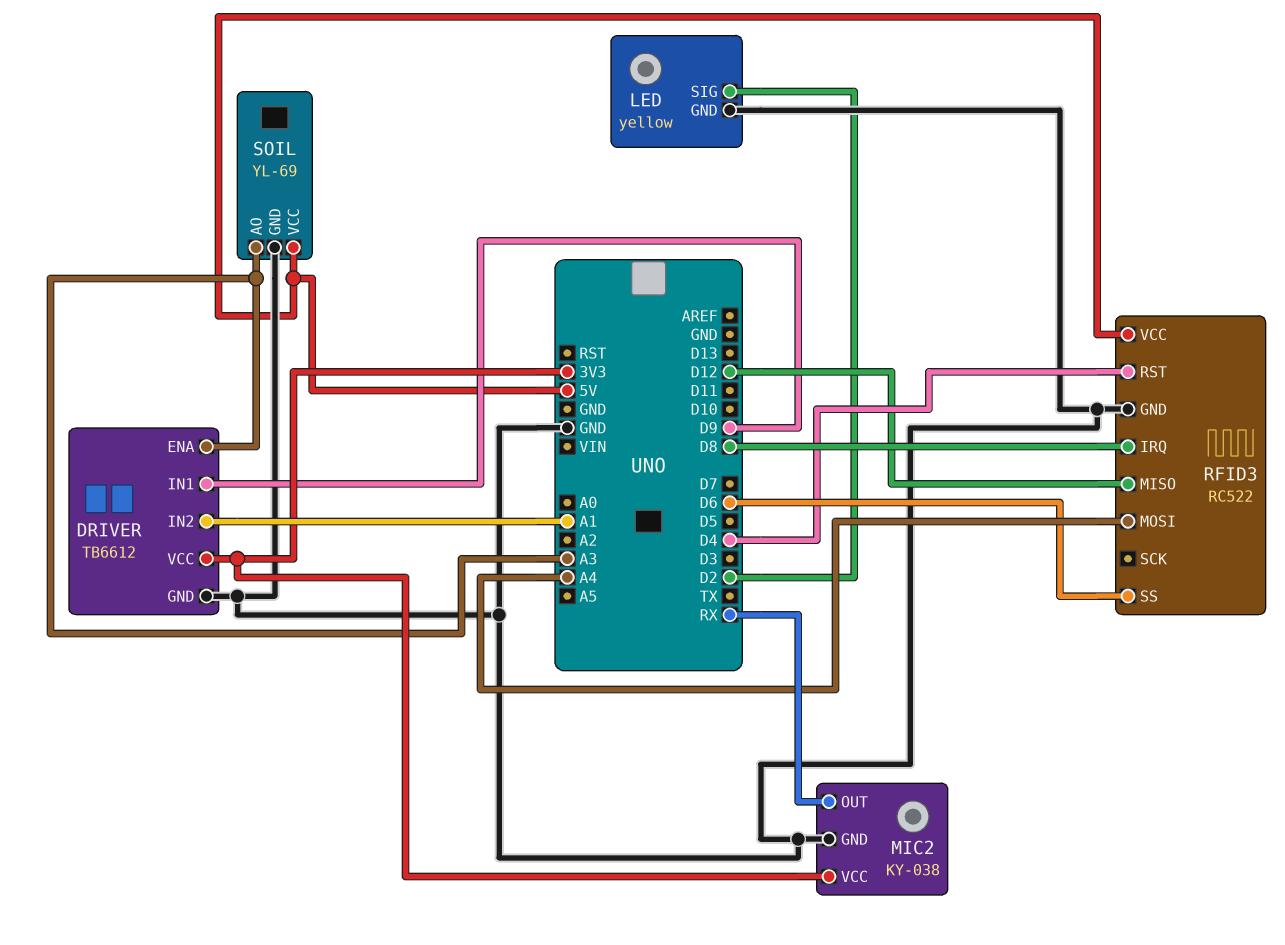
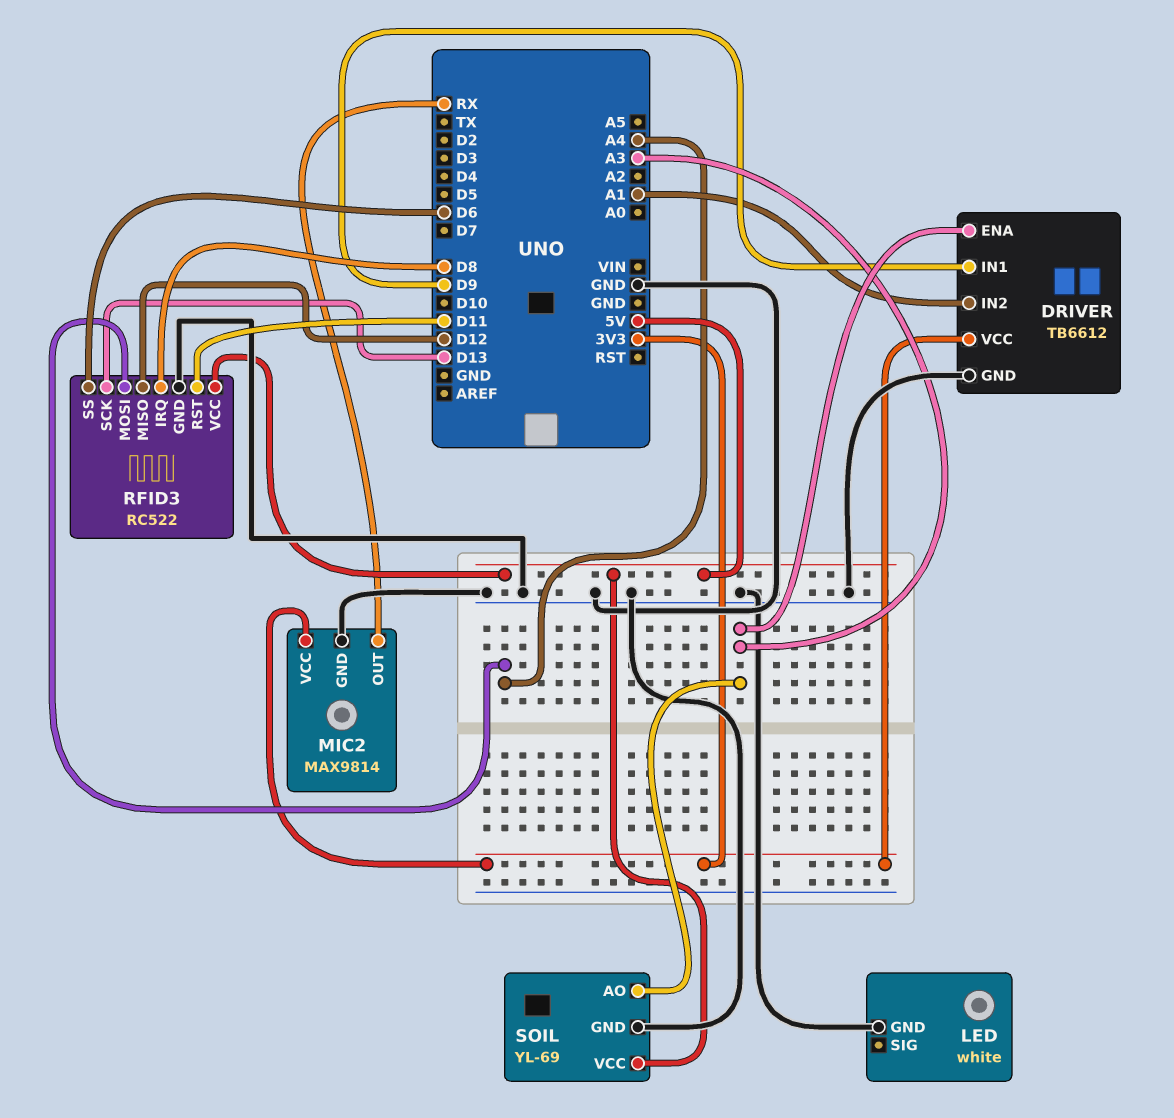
LED: yellow -> white
LED pin SIG: D2 -> none
MIC2: KY-038 -> MAX9814
RFID3 pin RST: D4 -> D11
RFID3 pin SCK: none -> D13

